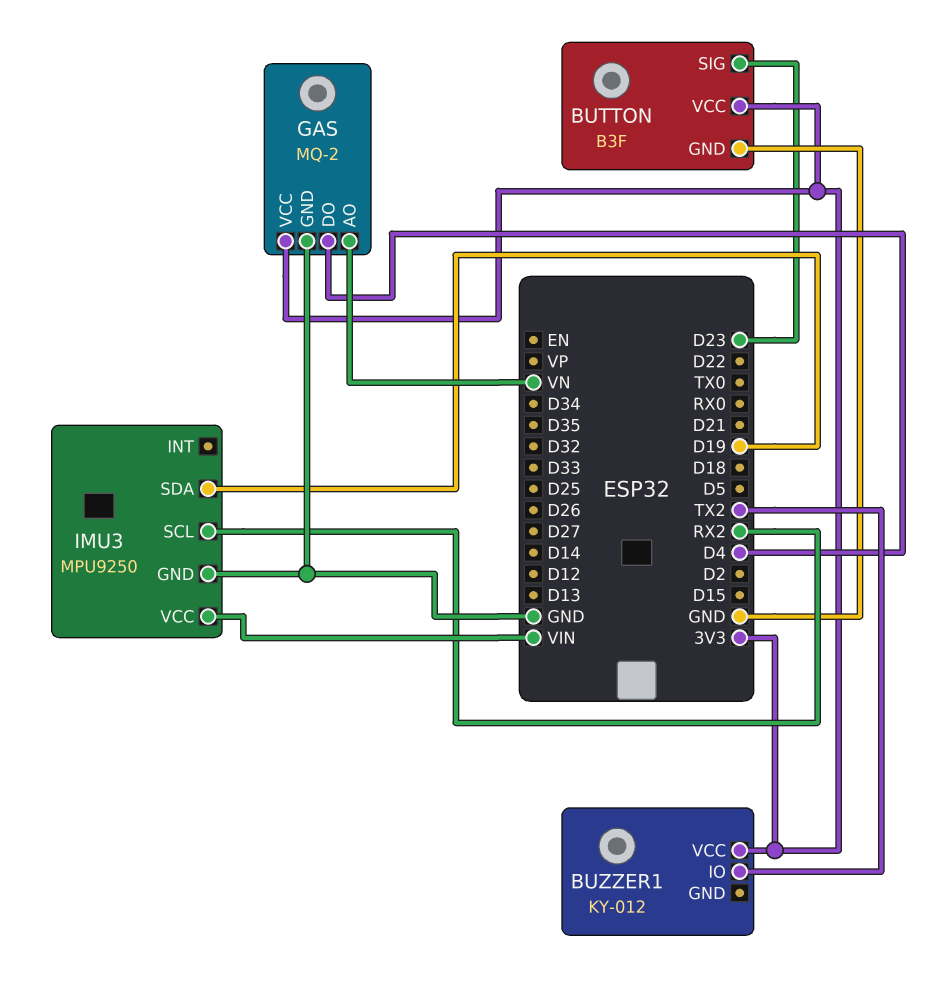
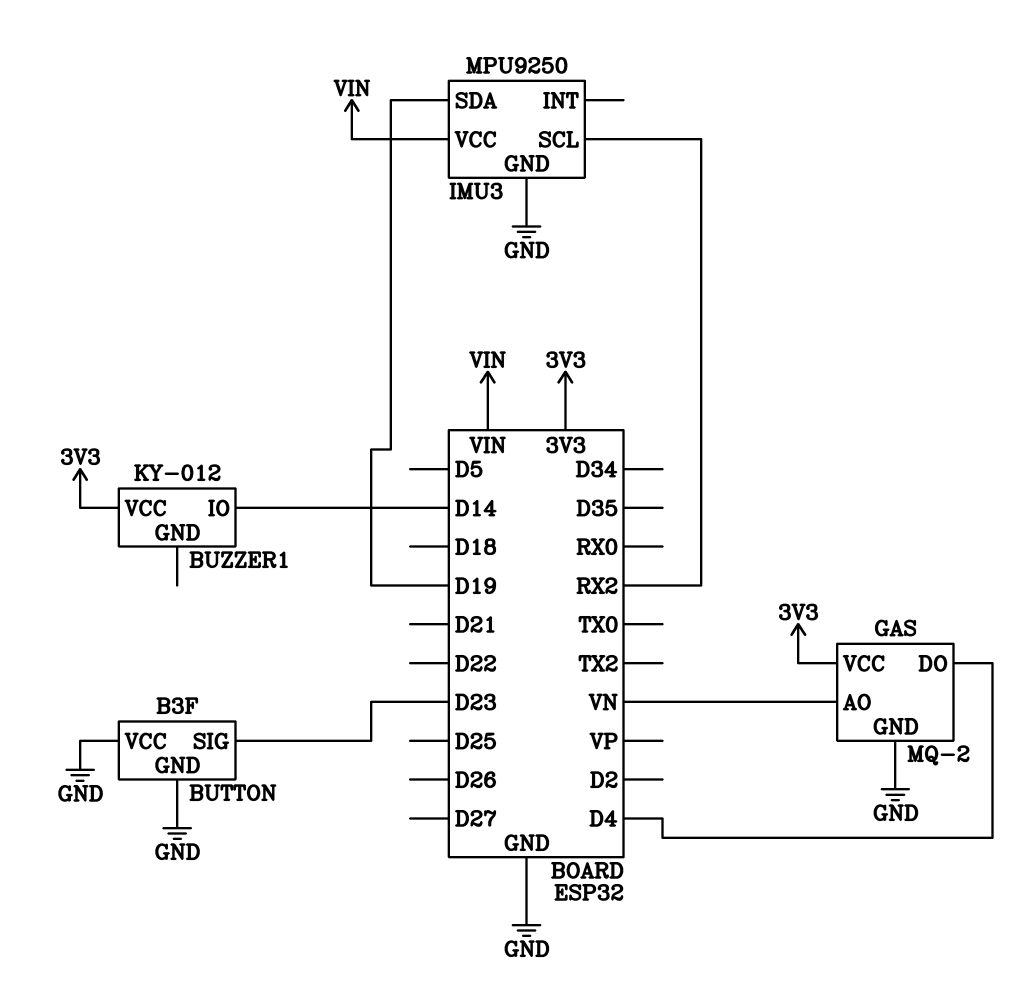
BUTTON pin VCC: 3V3 -> GND
BUZZER1 pin IO: TX2 -> D14

